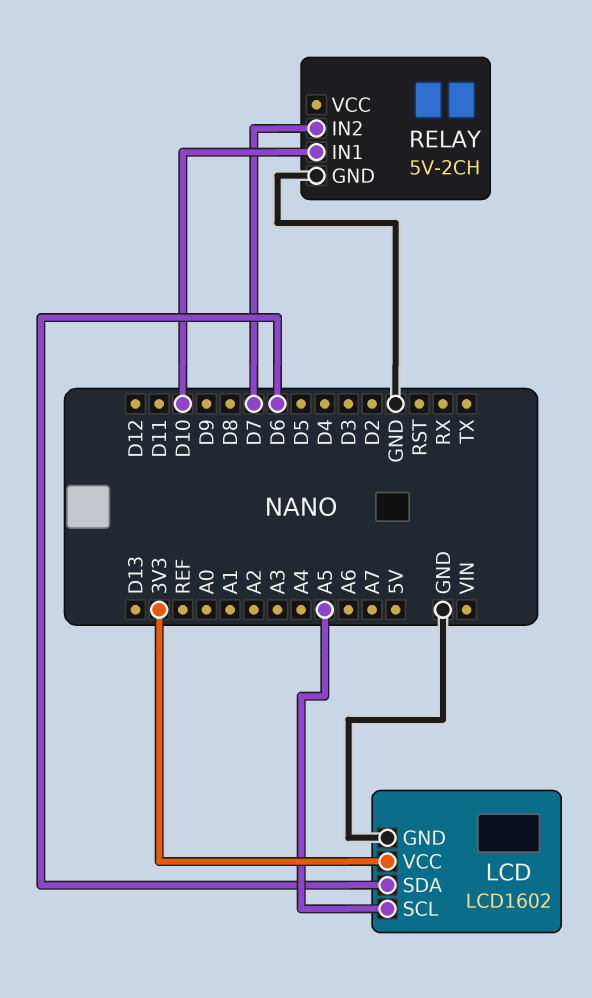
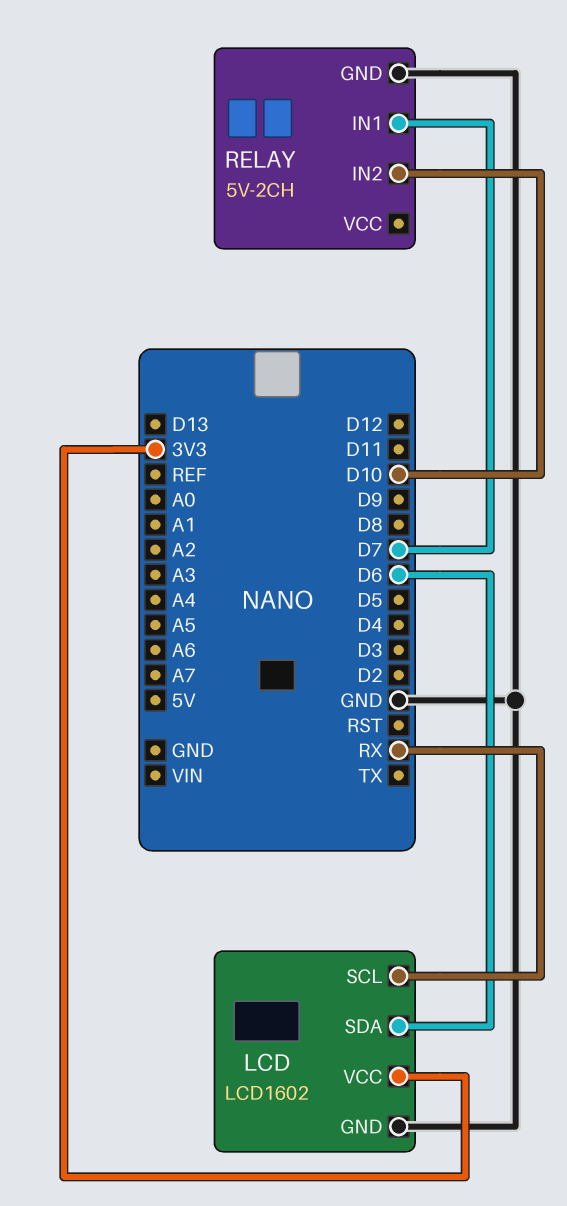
LCD pin SCL: A5 -> RX
RELAY pin IN1: D10 -> D7
RELAY pin IN2: D7 -> D10

